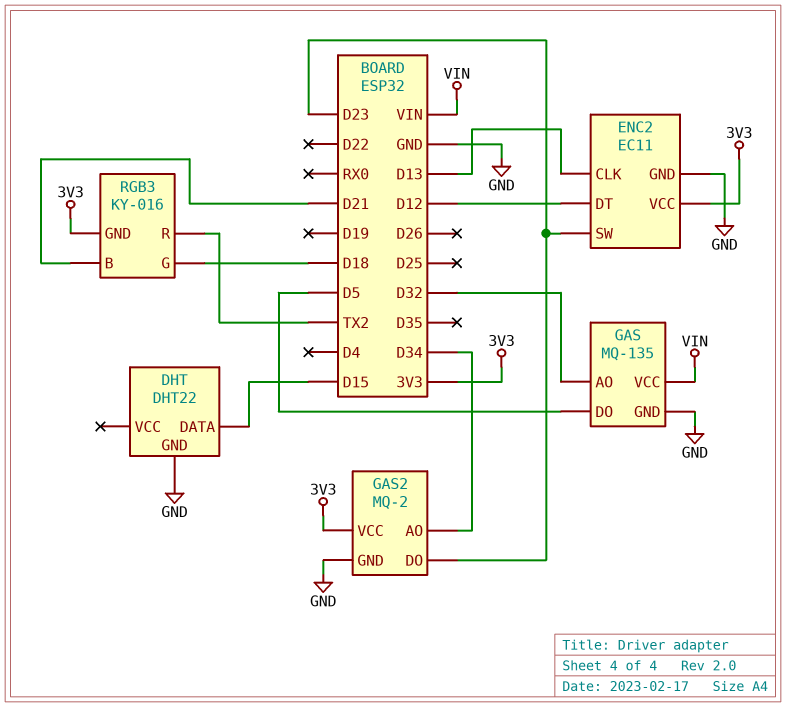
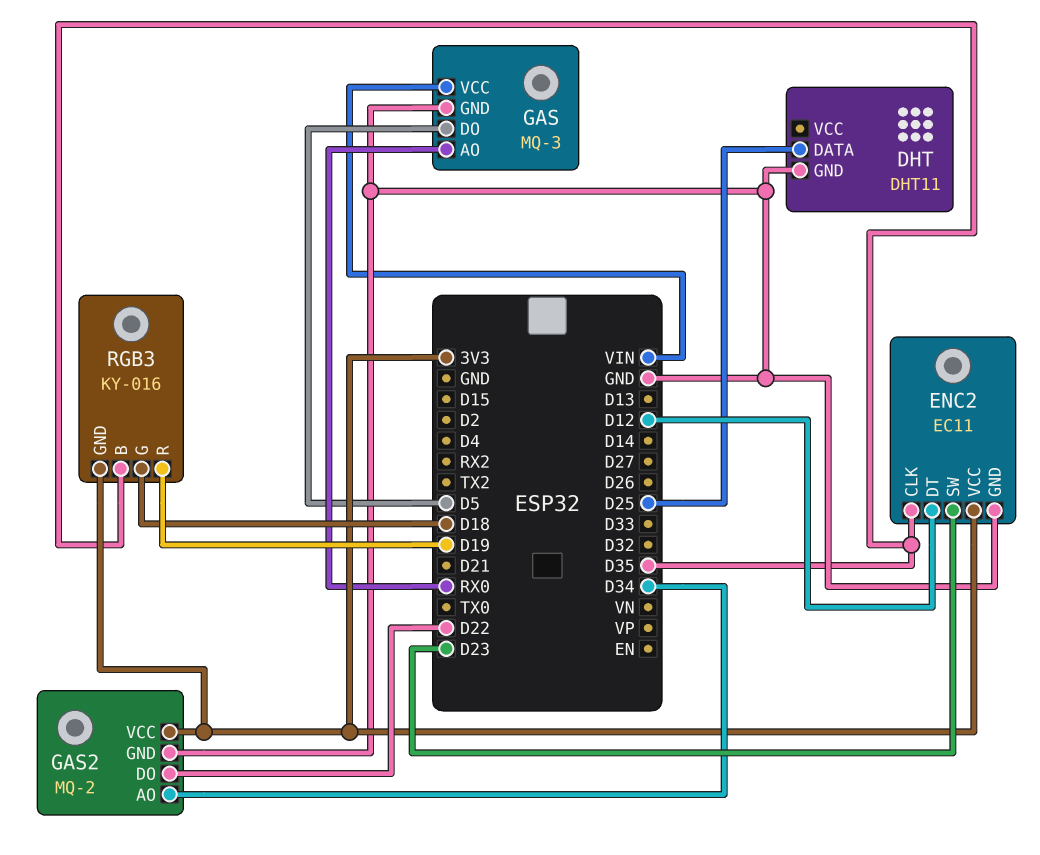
DHT: DHT22 -> DHT11
DHT pin DATA: D15 -> D25
ENC2 pin CLK: D13 -> D35
GAS: MQ-135 -> MQ-3
GAS pin AO: D32 -> RX0
GAS2 pin DO: D23 -> D22
RGB3 pin B: D21 -> D35
RGB3 pin R: TX2 -> D19

